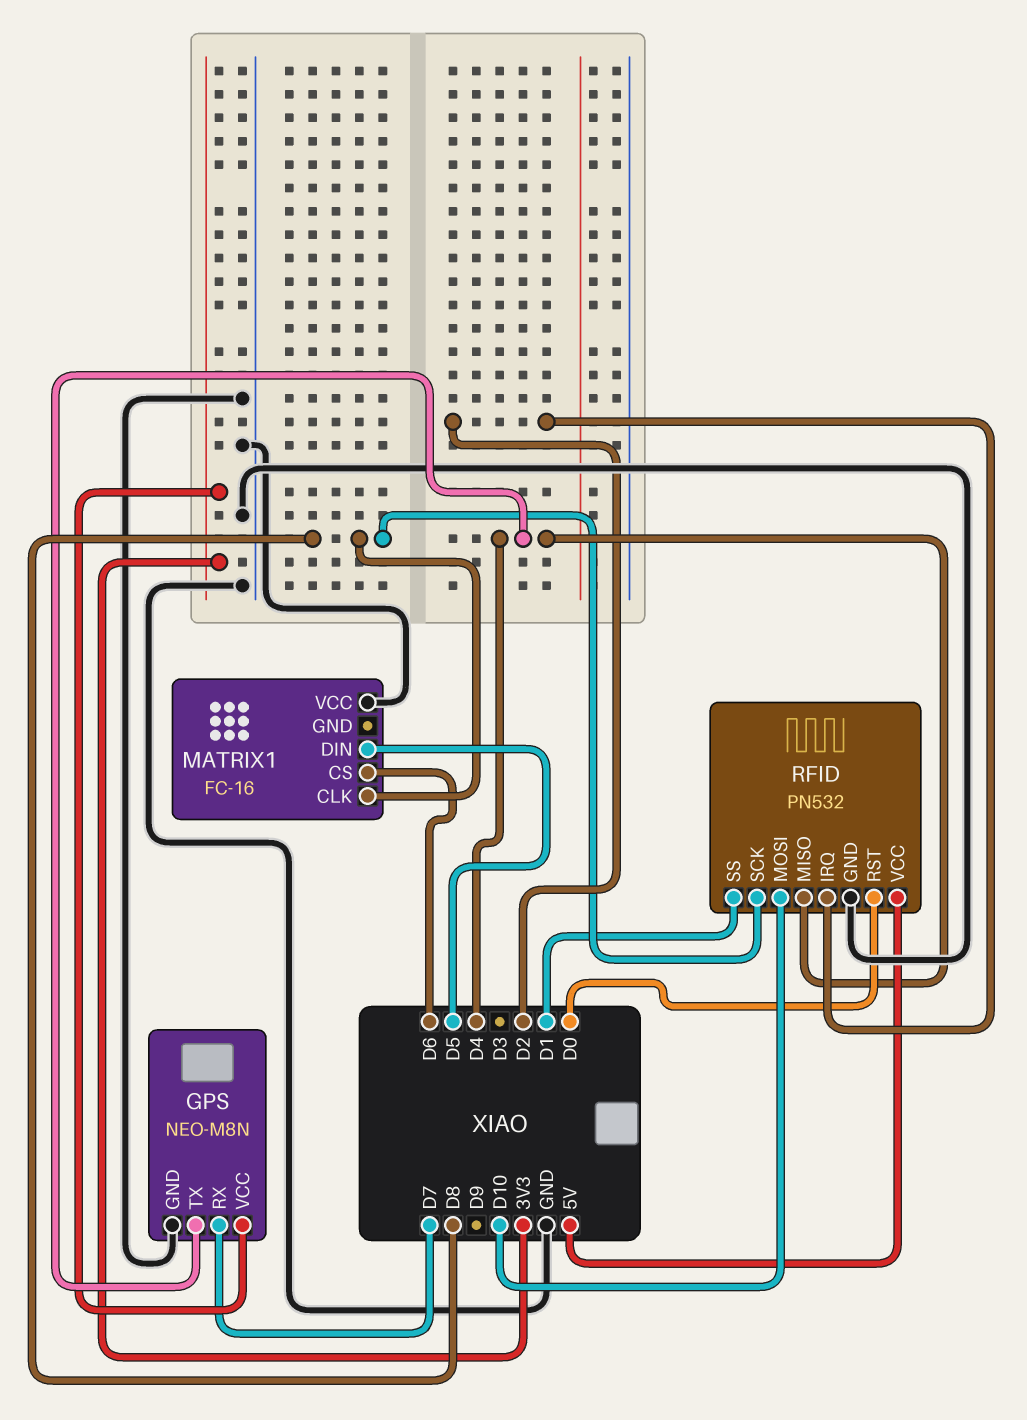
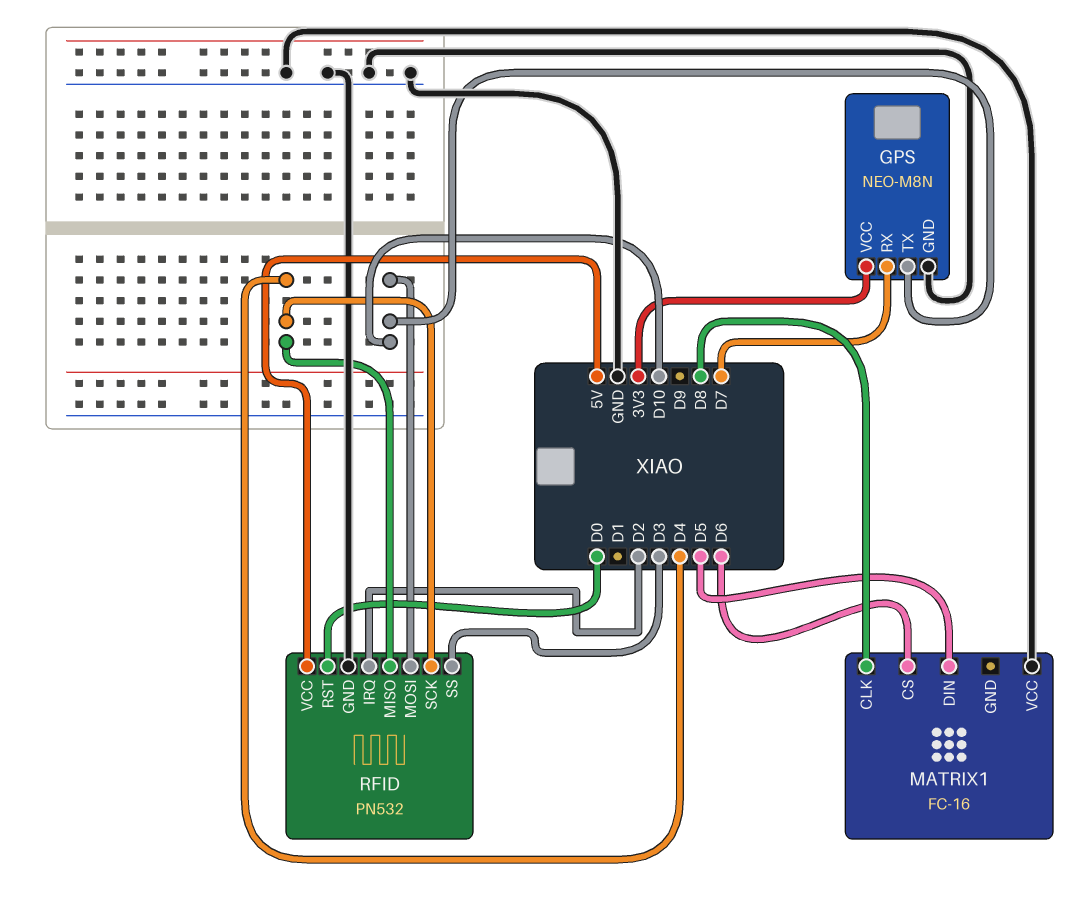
GPS pin TX: D4 -> D10
RFID pin SCK: D8 -> D4
RFID pin SS: D1 -> D3

